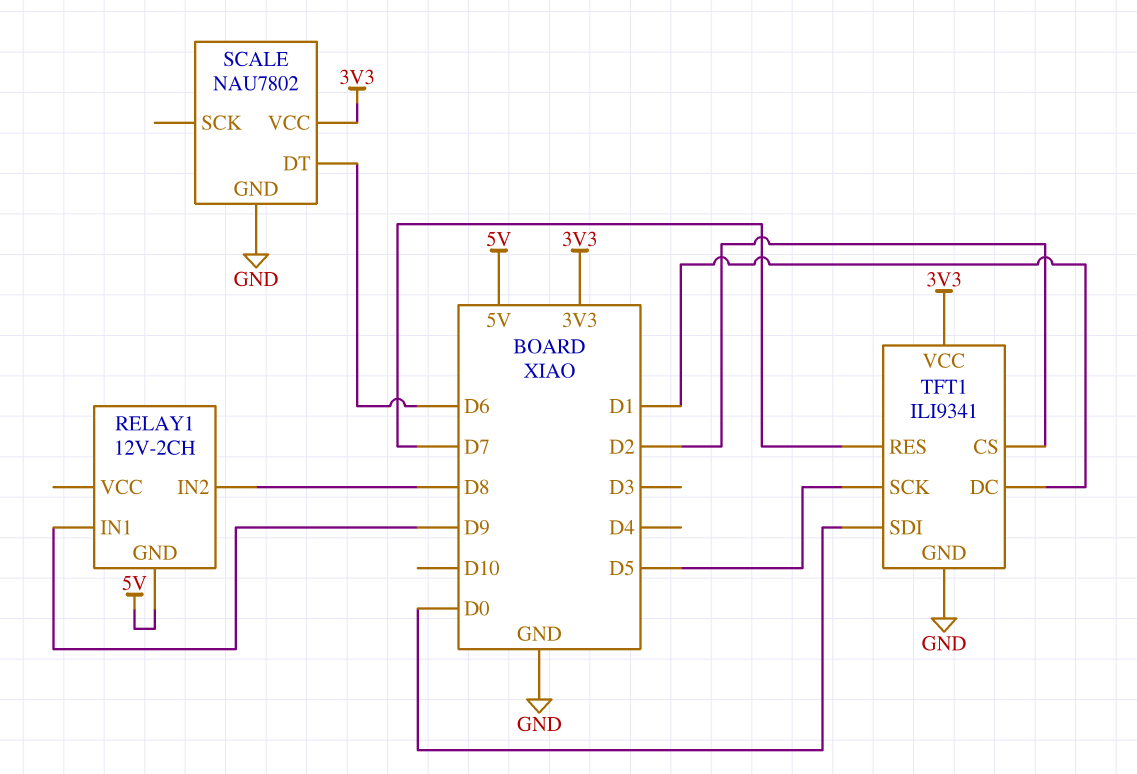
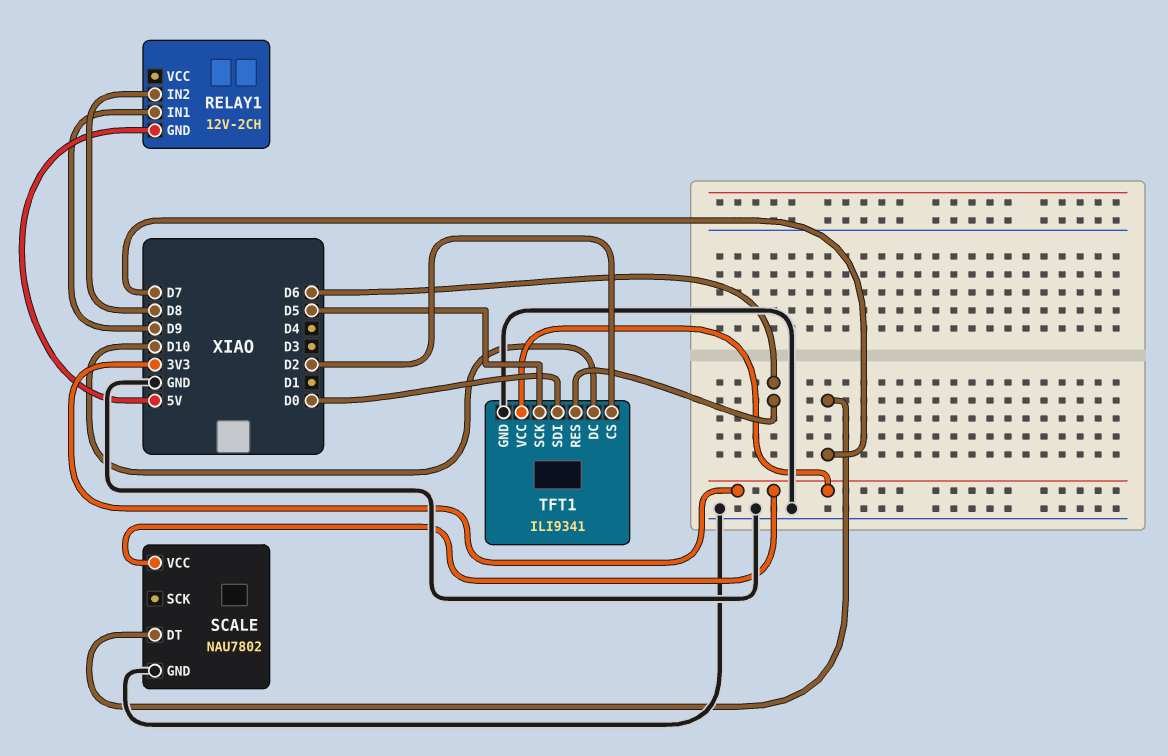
SCALE pin DT: D6 -> D7
TFT1 pin DC: D1 -> D10
TFT1 pin RES: D7 -> D6

